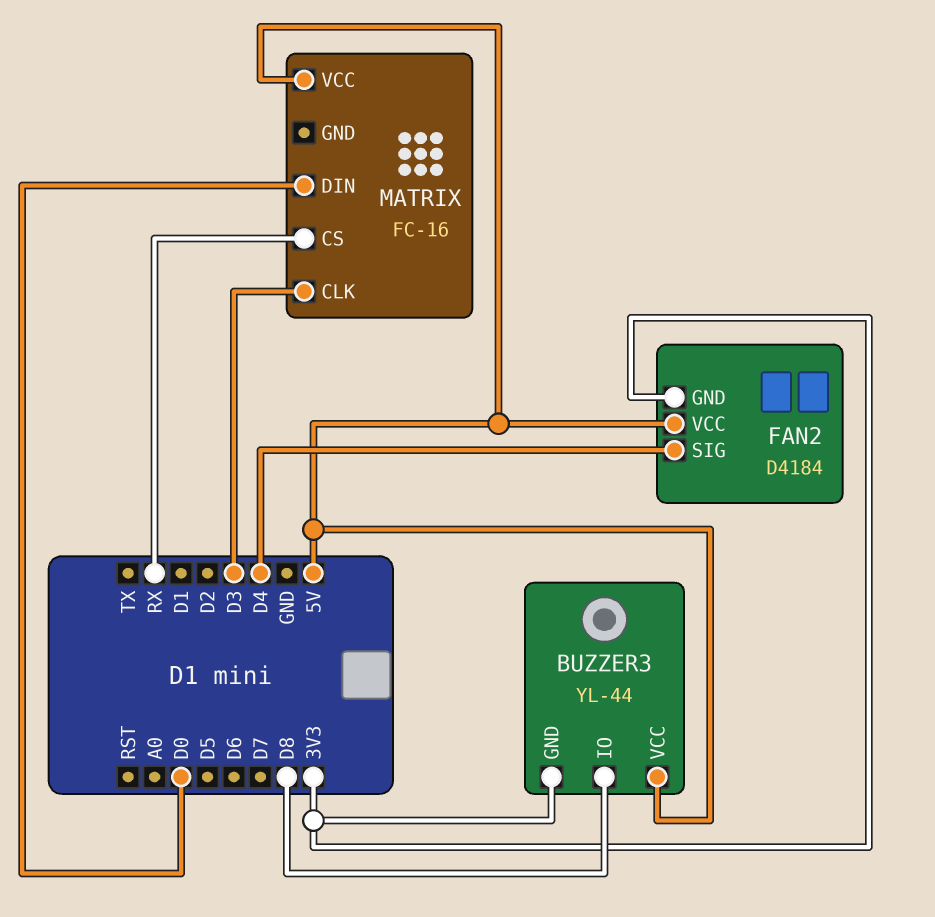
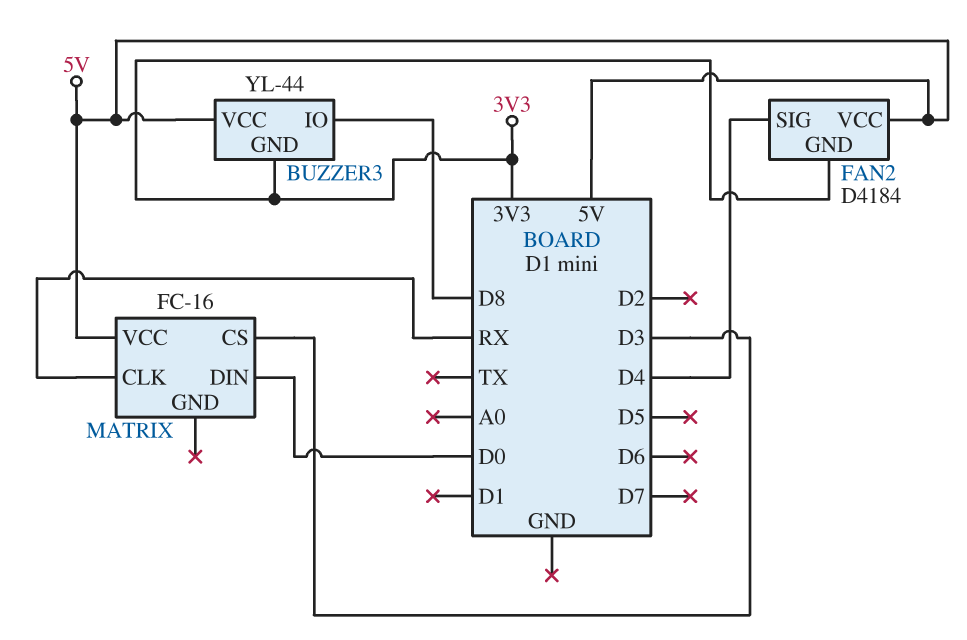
MATRIX pin CLK: D3 -> RX
MATRIX pin CS: RX -> D3

